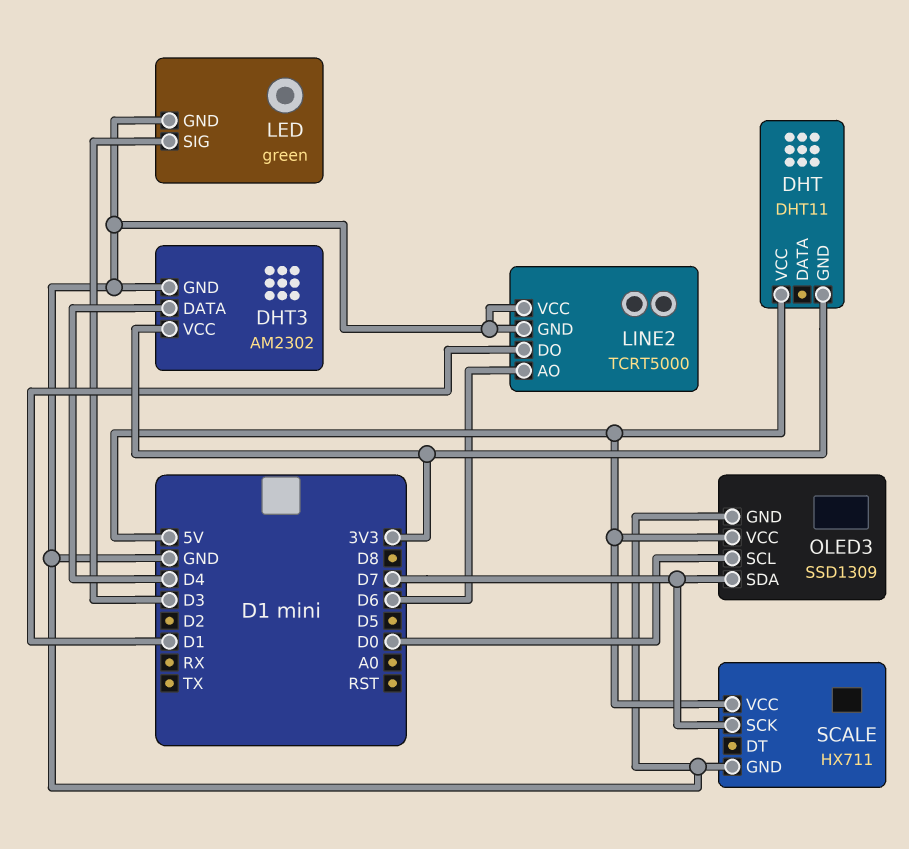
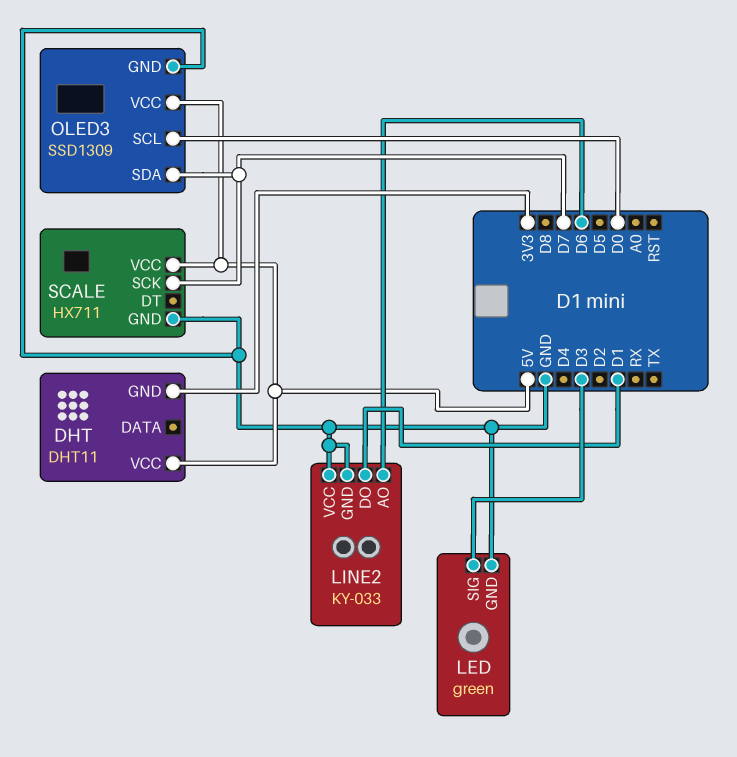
DHT3: AM2302 -> none
DHT3 pin DATA: D4 -> none
DHT3 pin GND: GND -> none
DHT3 pin VCC: 3V3 -> none
LINE2: TCRT5000 -> KY-033

